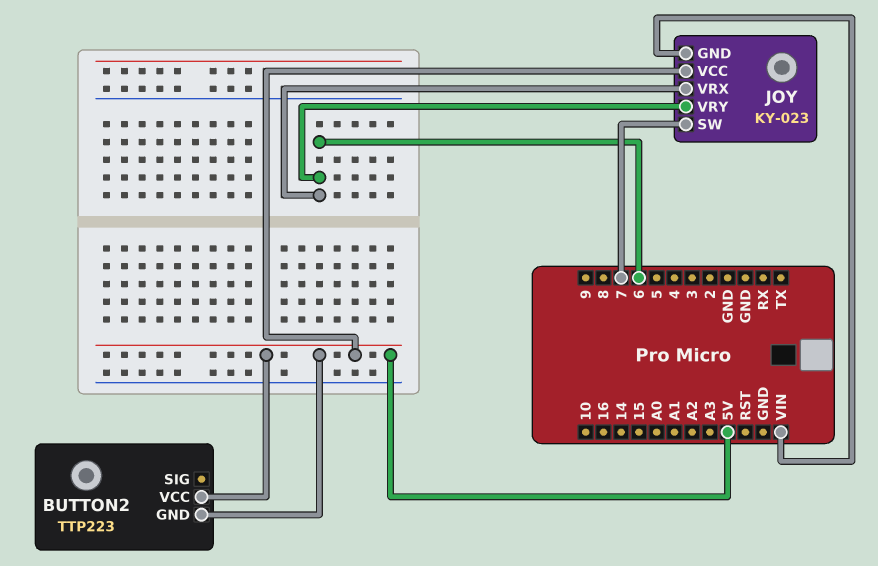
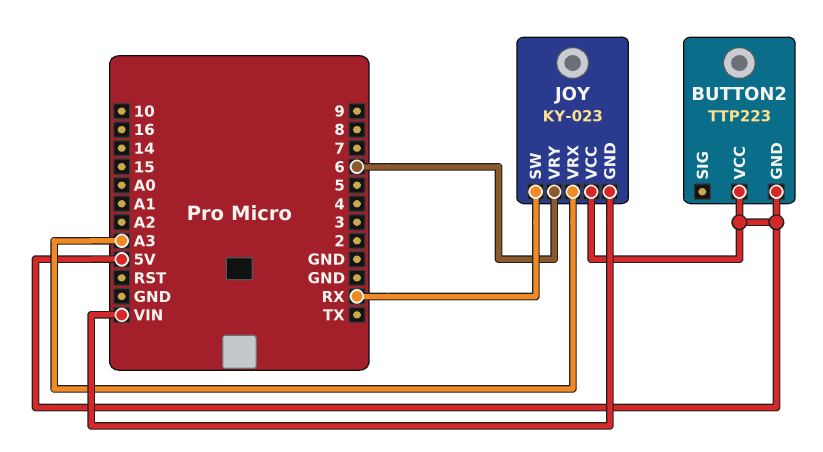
JOY pin SW: 7 -> RX
JOY pin VRX: 6 -> A3

